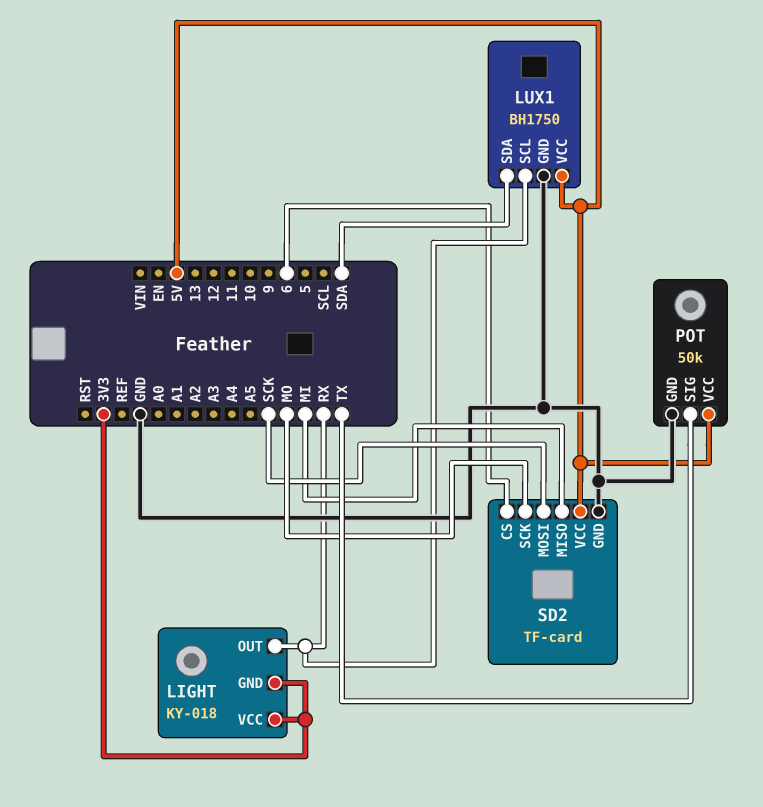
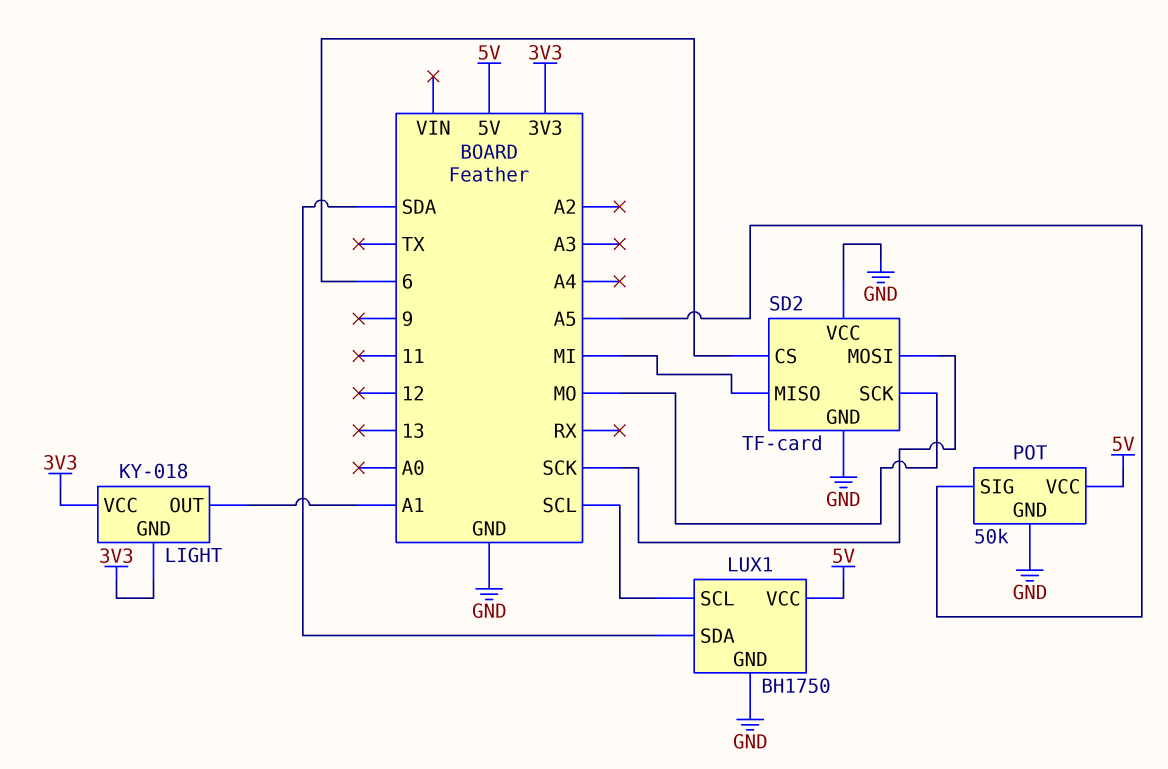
LIGHT pin OUT: RX -> A1
LUX1 pin SCL: RX -> SCL
POT pin SIG: TX -> A5
SD2 pin VCC: 5V -> GND

